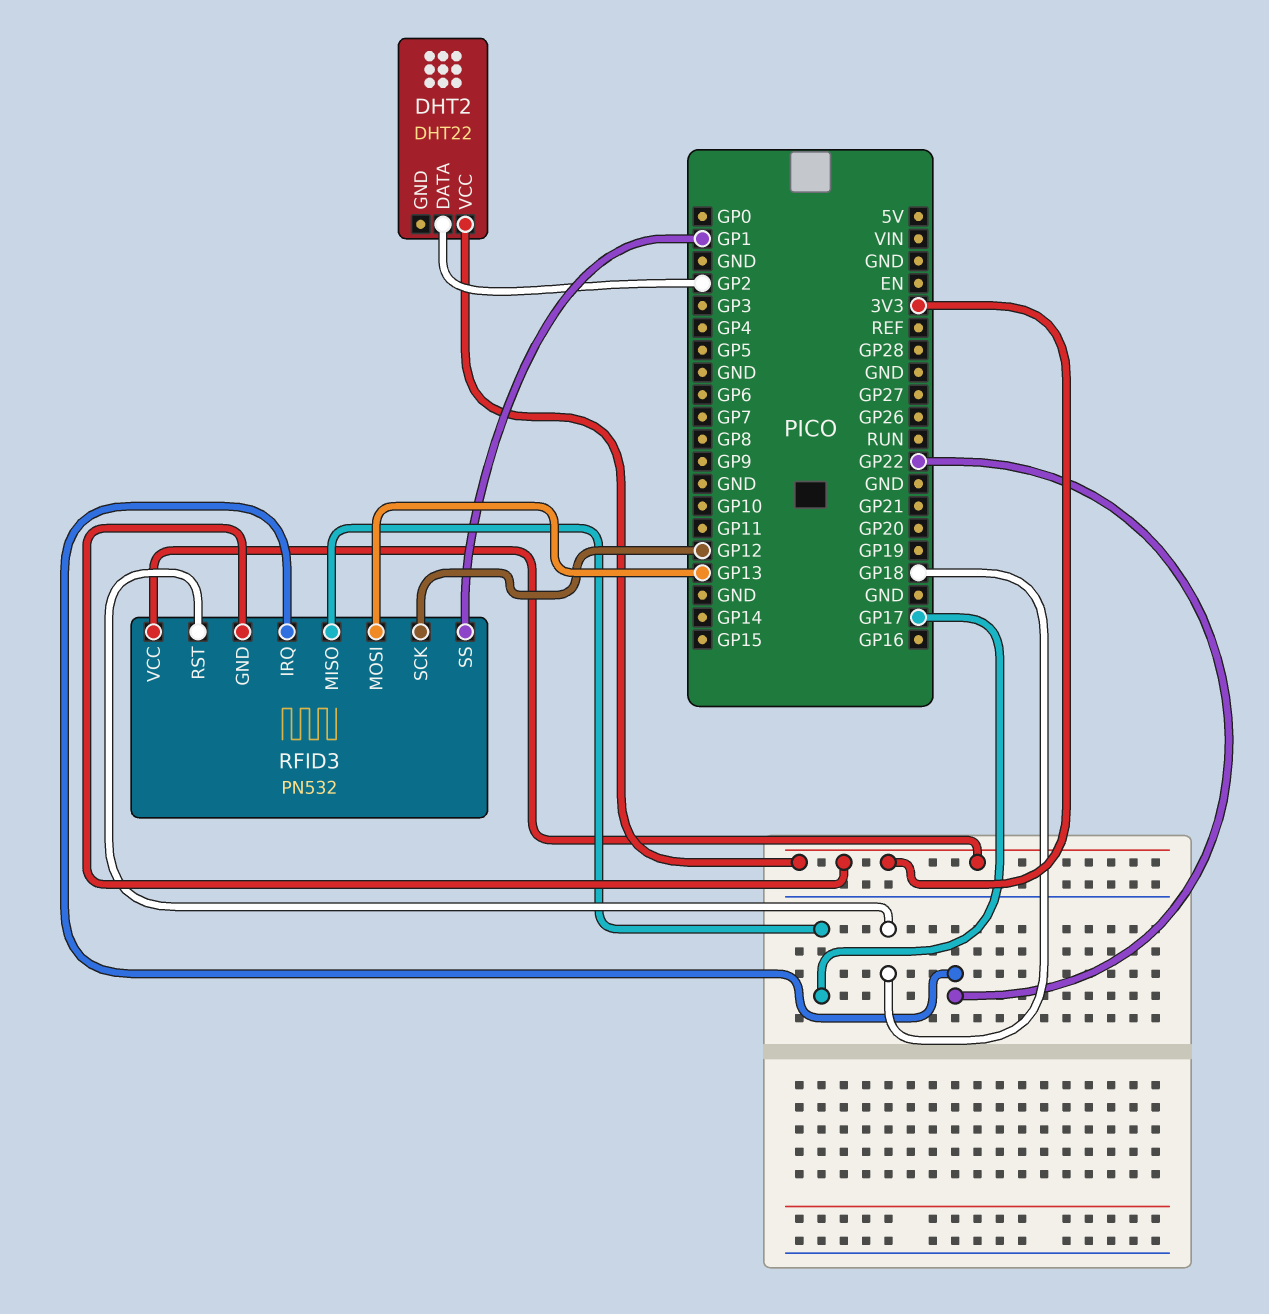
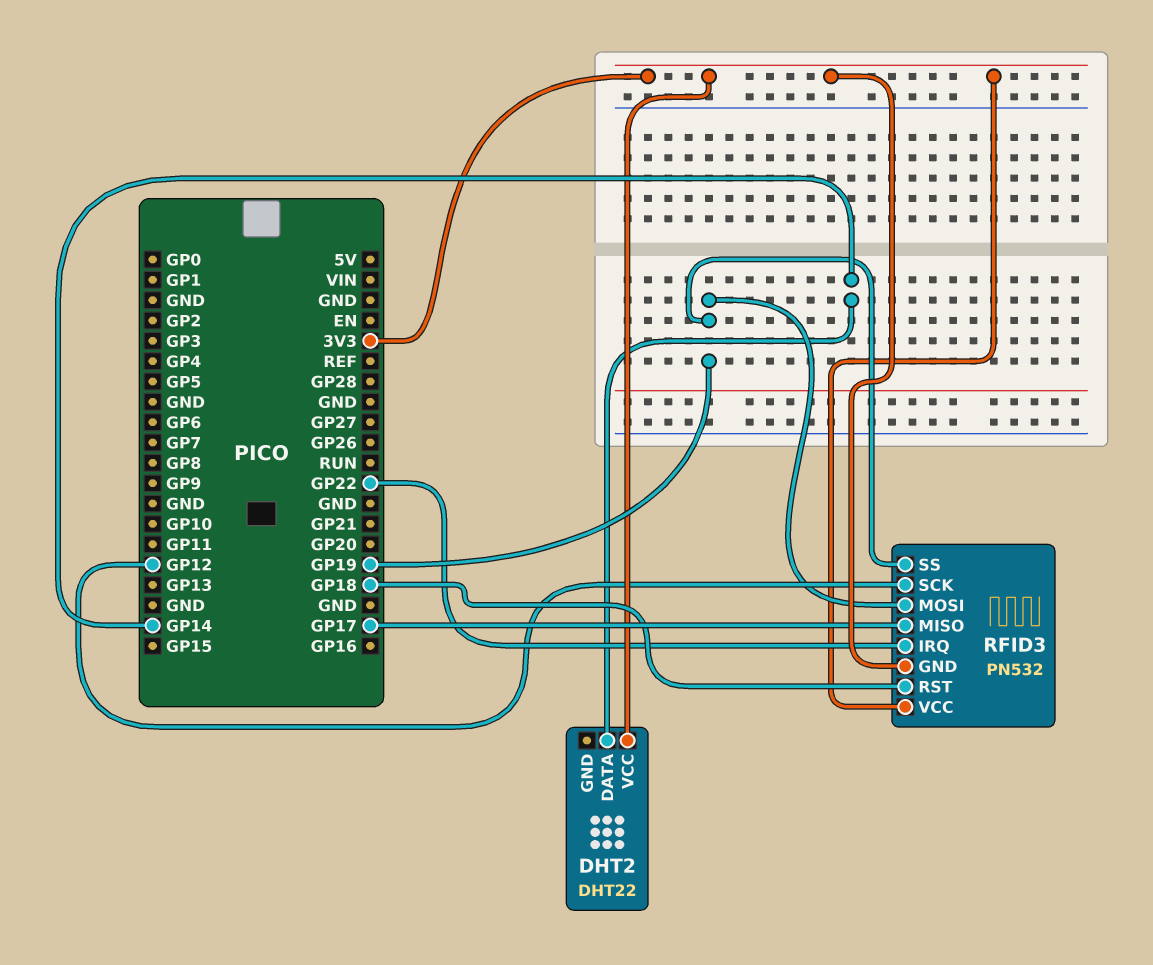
DHT2 pin DATA: GP2 -> GP14
RFID3 pin MOSI: GP13 -> GP19
RFID3 pin SS: GP1 -> GP19

